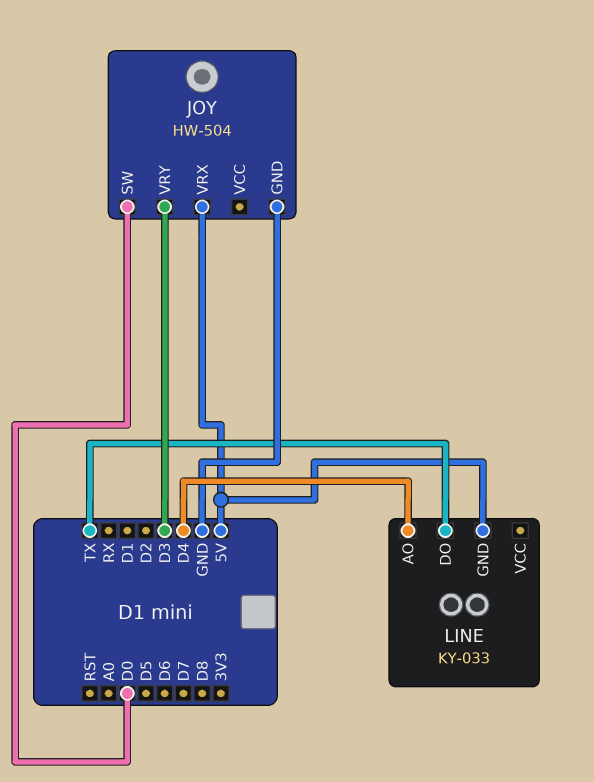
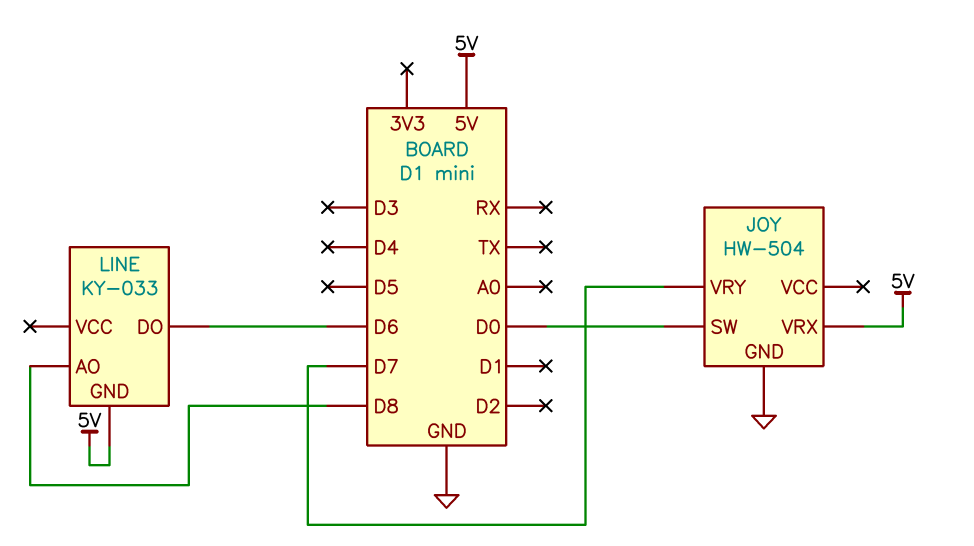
JOY pin VRY: D3 -> D7
LINE pin AO: D4 -> D8
LINE pin DO: TX -> D6

